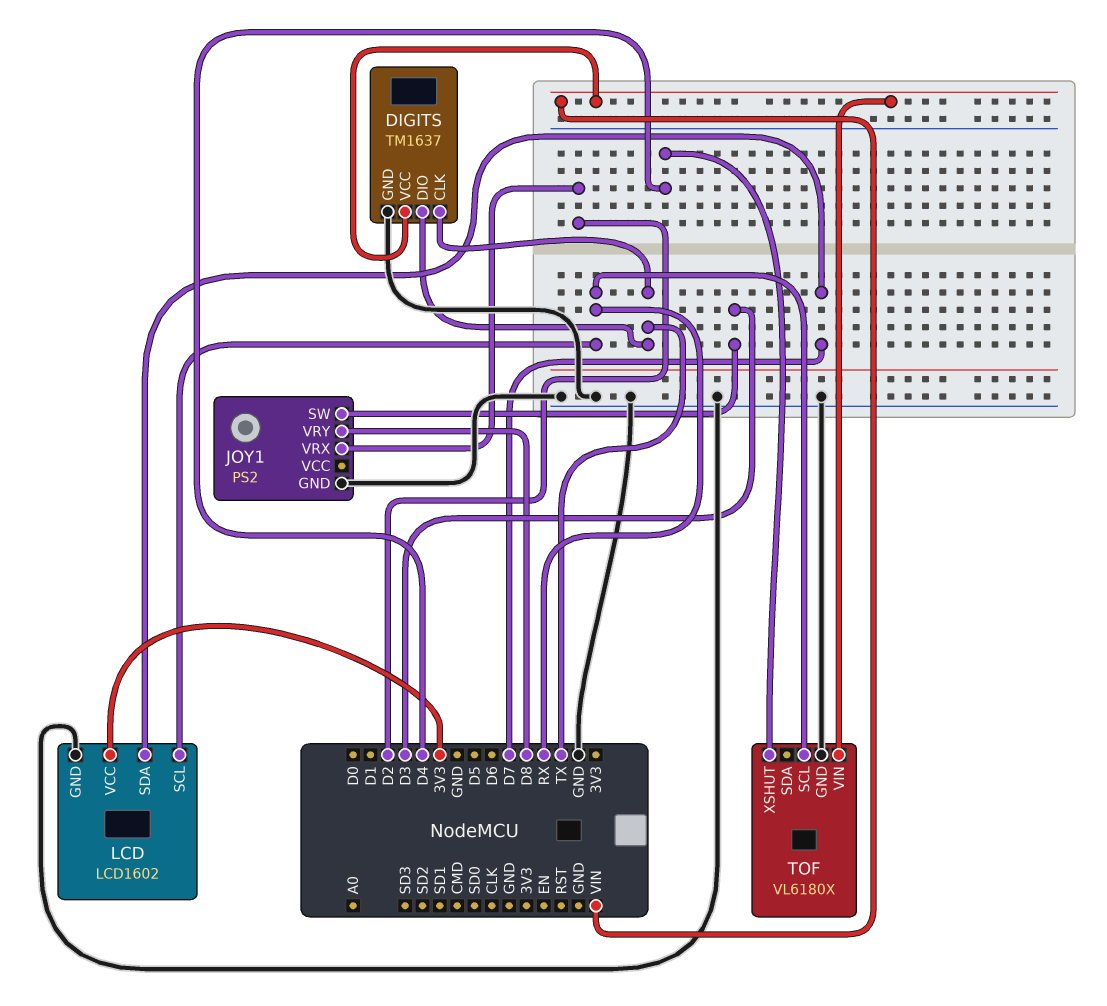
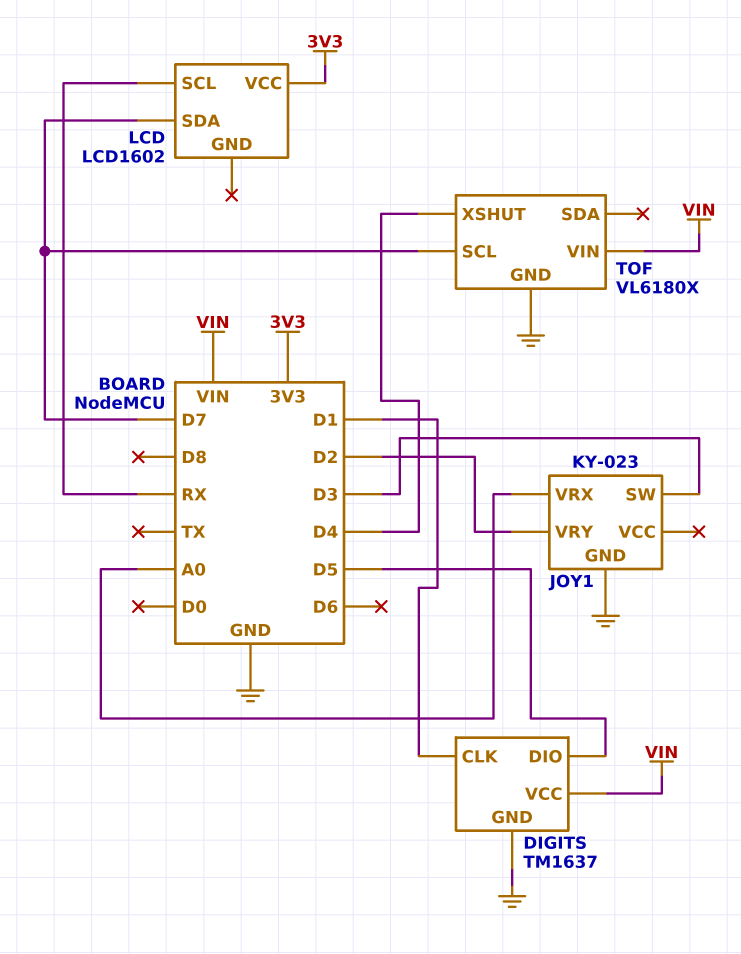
DIGITS pin CLK: TX -> D1
DIGITS pin DIO: TX -> D5
JOY1: PS2 -> KY-023
JOY1 pin VRX: D2 -> A0
JOY1 pin VRY: D8 -> D2
LCD pin GND: GND -> none
TOF pin SCL: RX -> D7

